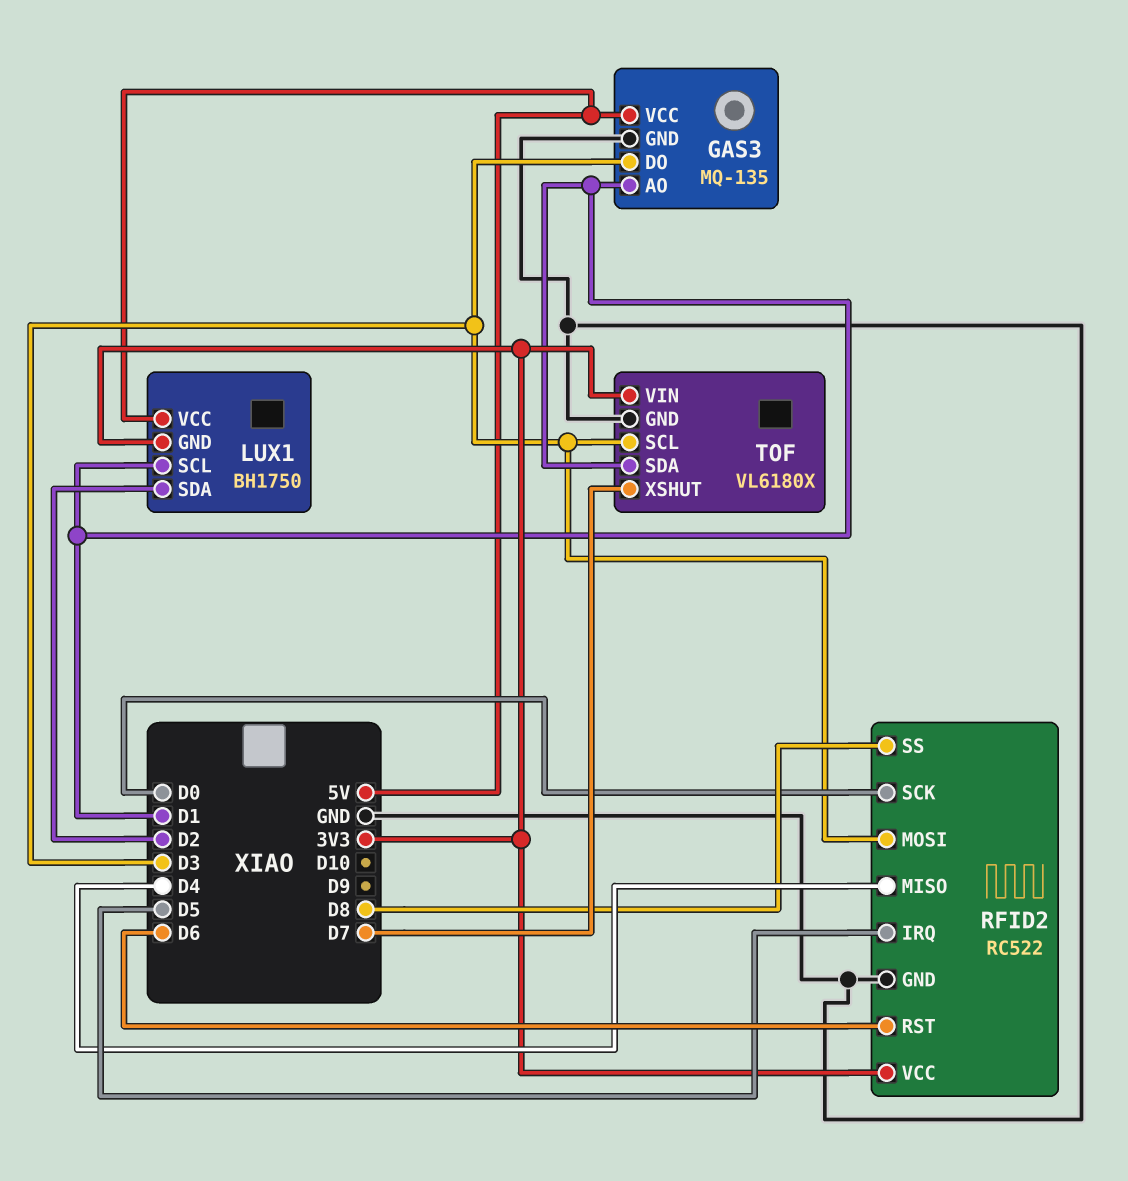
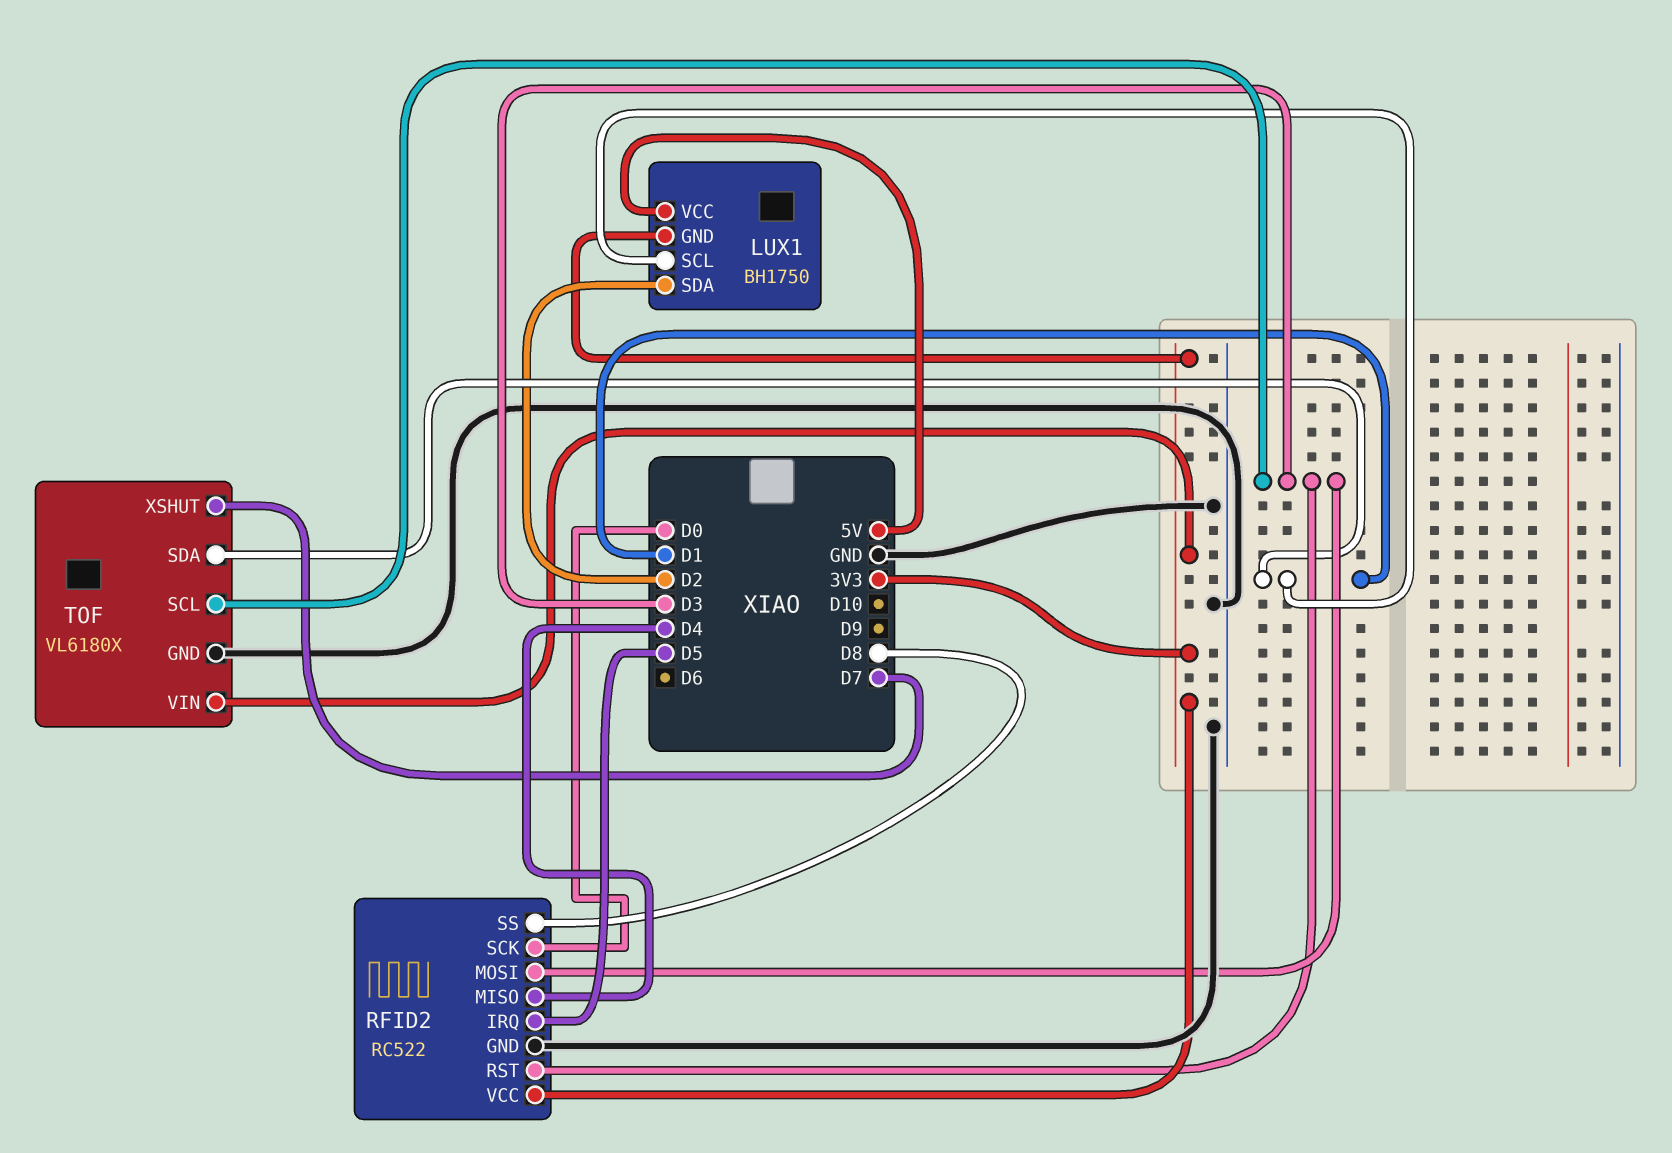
GAS3: MQ-135 -> none
GAS3 pin AO: D1 -> none
GAS3 pin DO: D3 -> none
GAS3 pin GND: GND -> none
GAS3 pin VCC: 5V -> none
RFID2 pin RST: D6 -> D3

